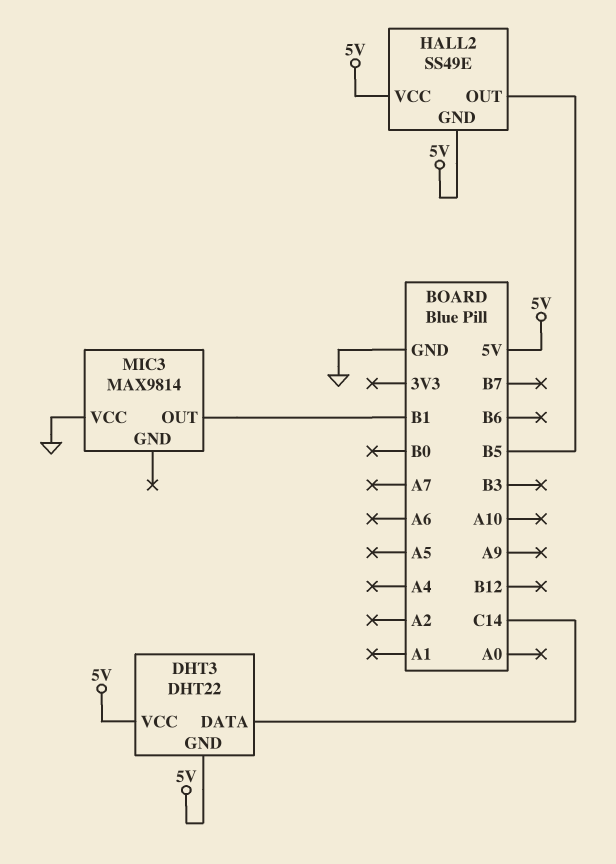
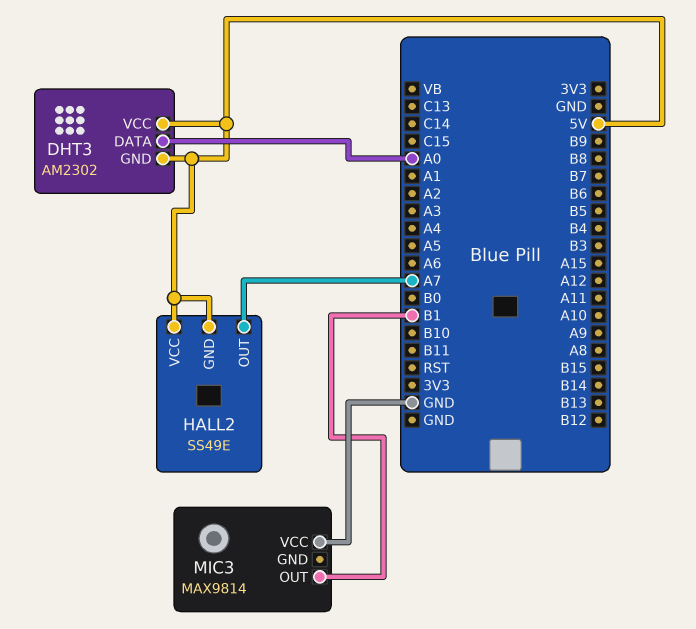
DHT3: DHT22 -> AM2302
DHT3 pin DATA: C14 -> A0
HALL2 pin OUT: B5 -> A7

